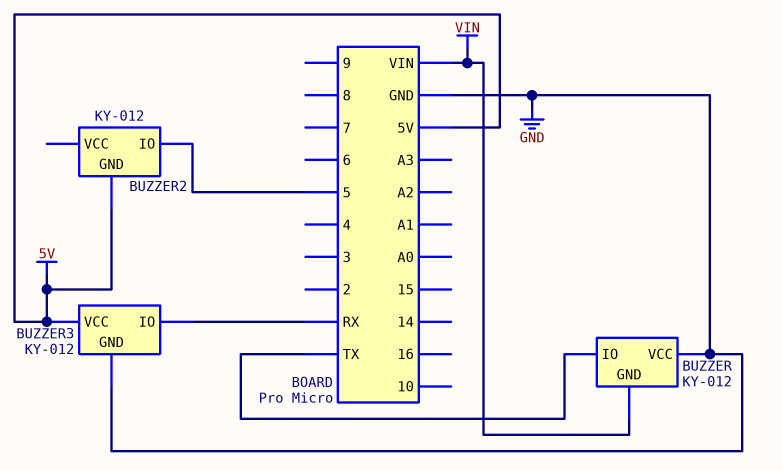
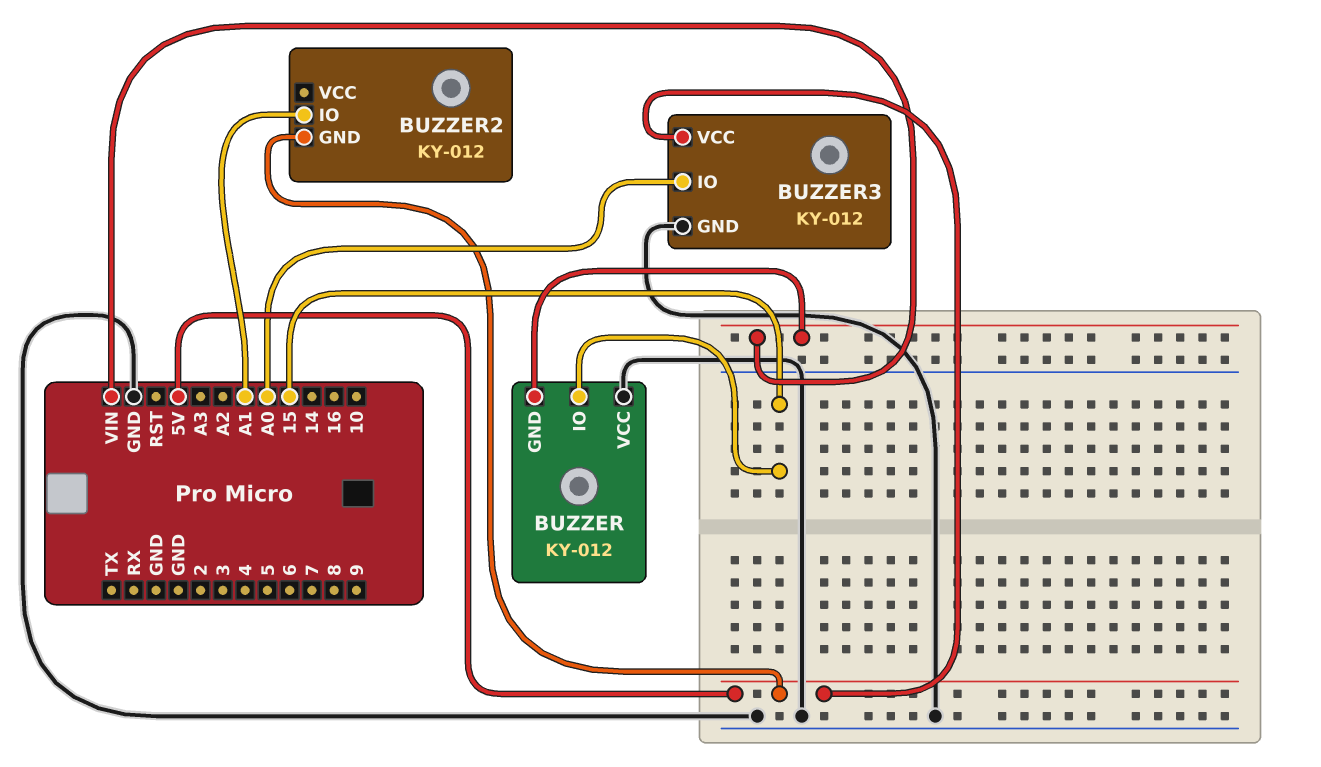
BUZZER pin IO: TX -> 15
BUZZER2 pin IO: 5 -> A1
BUZZER3 pin IO: RX -> A0

